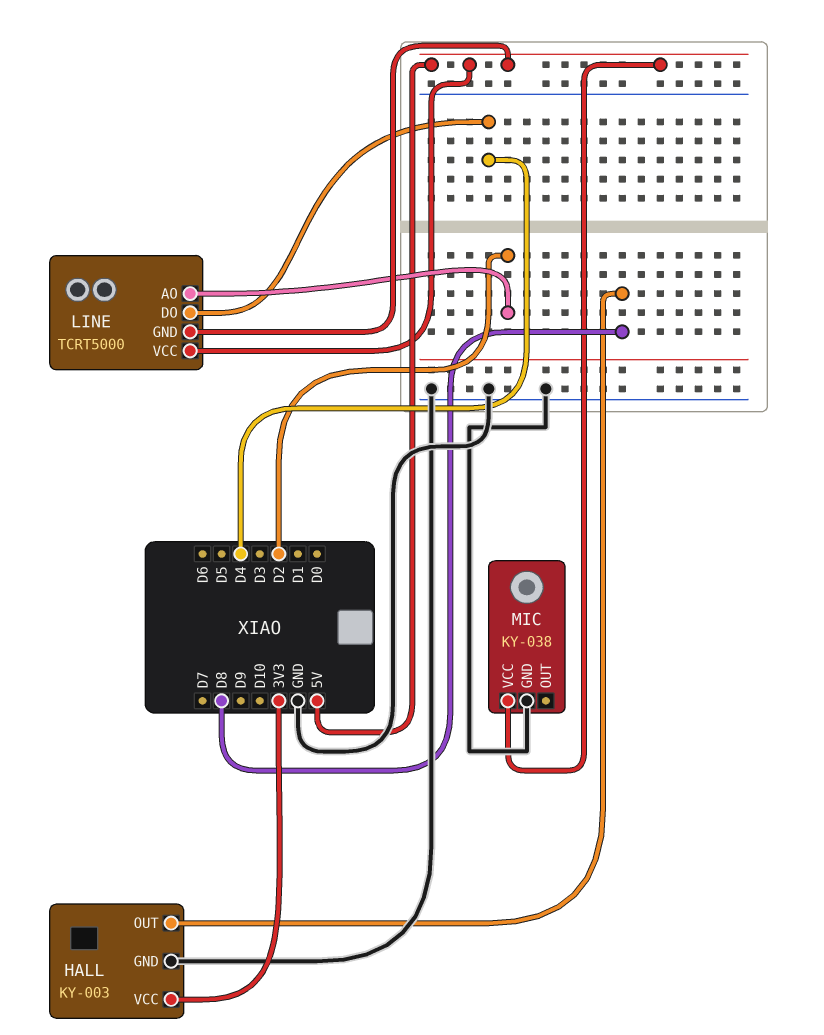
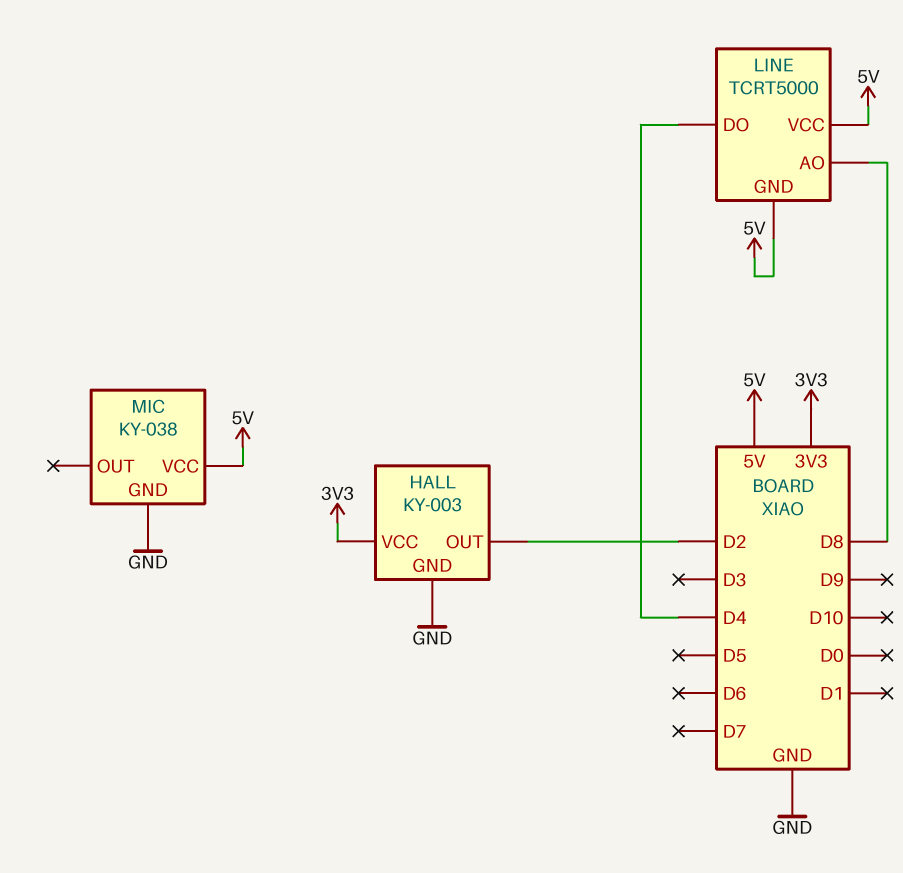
HALL pin OUT: D8 -> D2
LINE pin AO: D2 -> D8

